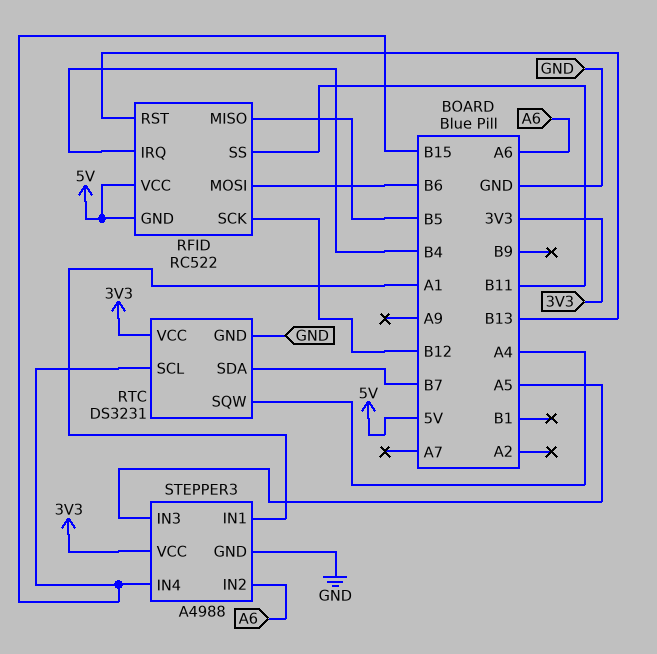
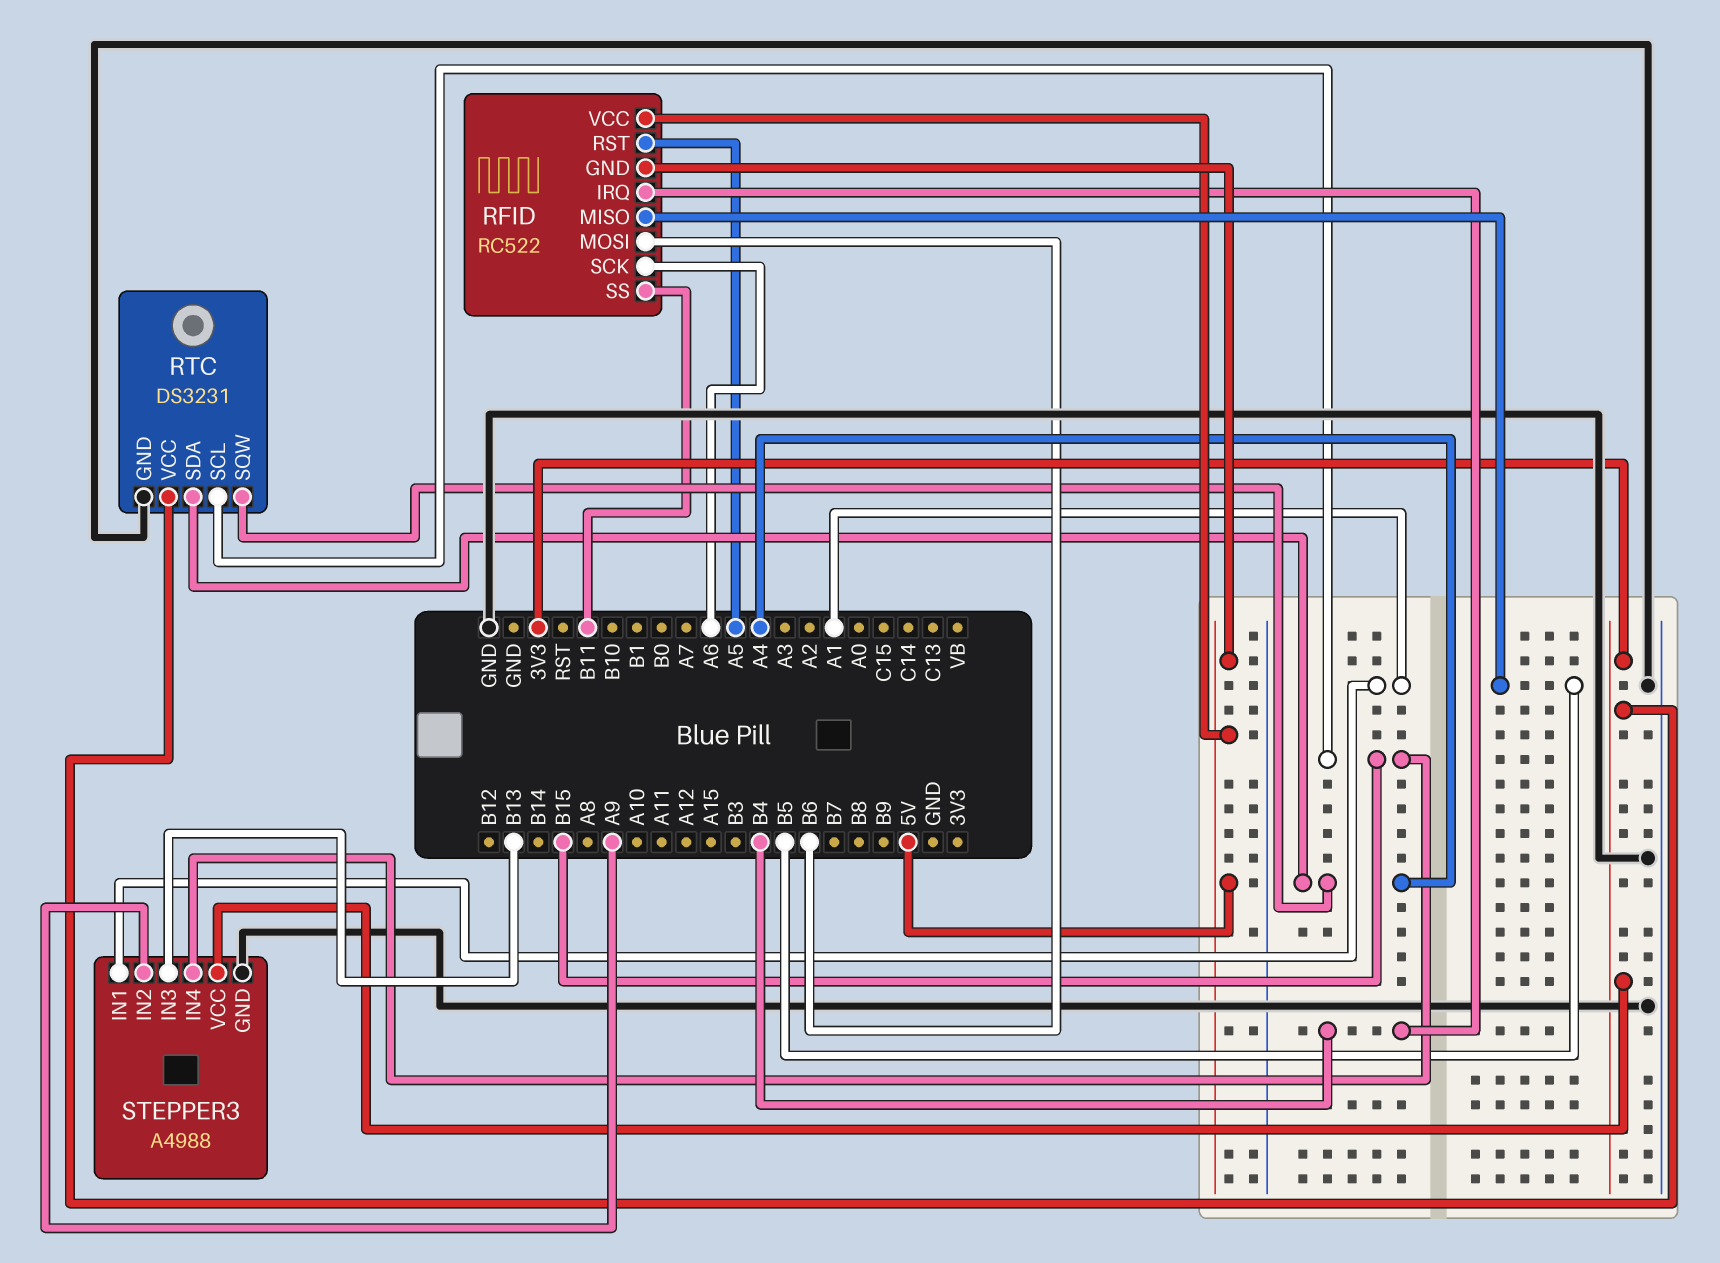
RFID pin RST: B13 -> A5
RFID pin SCK: B12 -> A6
RTC pin SDA: B7 -> A4
STEPPER3 pin IN2: A6 -> A9
STEPPER3 pin IN3: A5 -> B13

